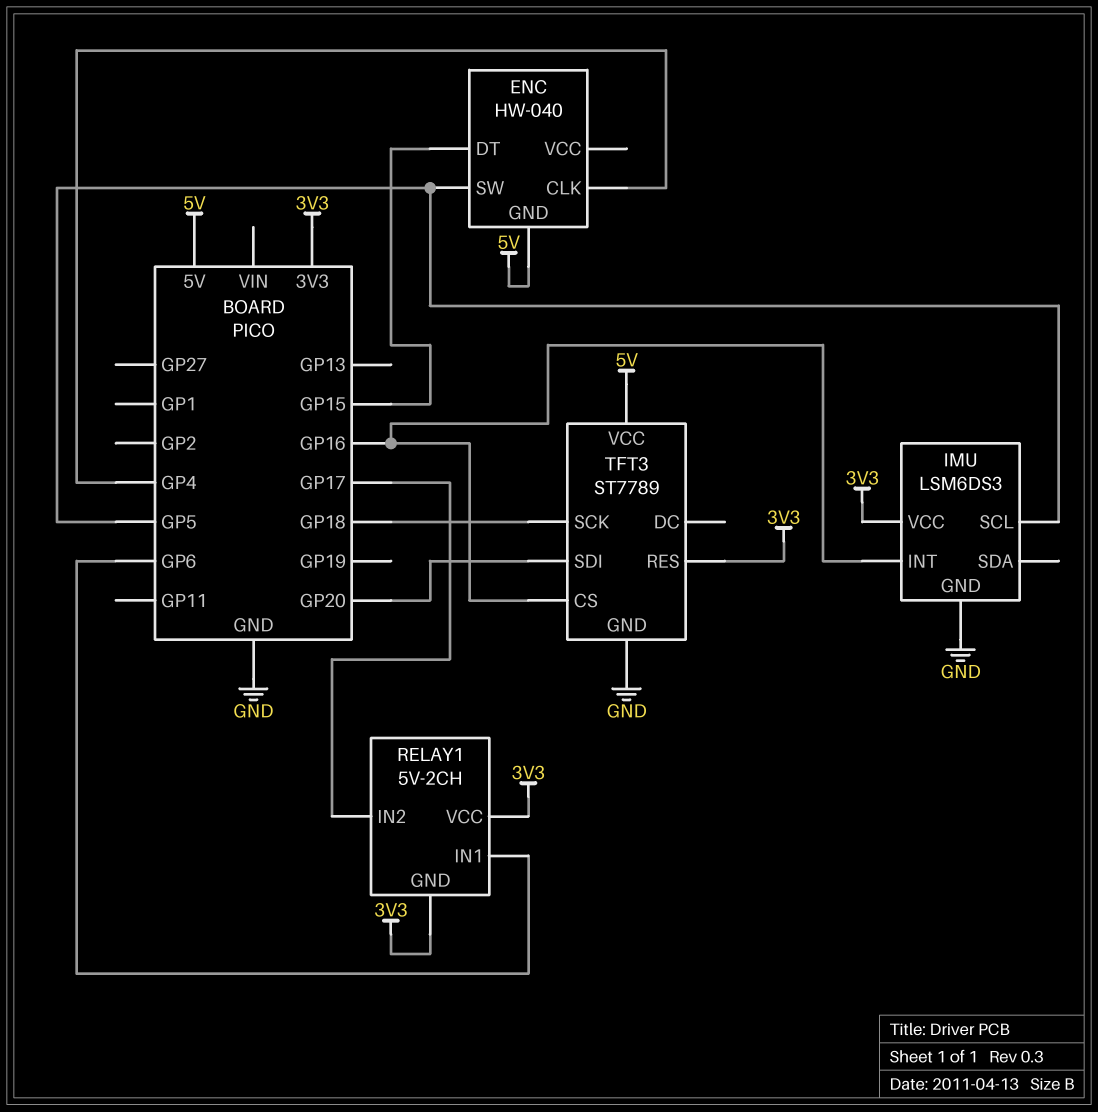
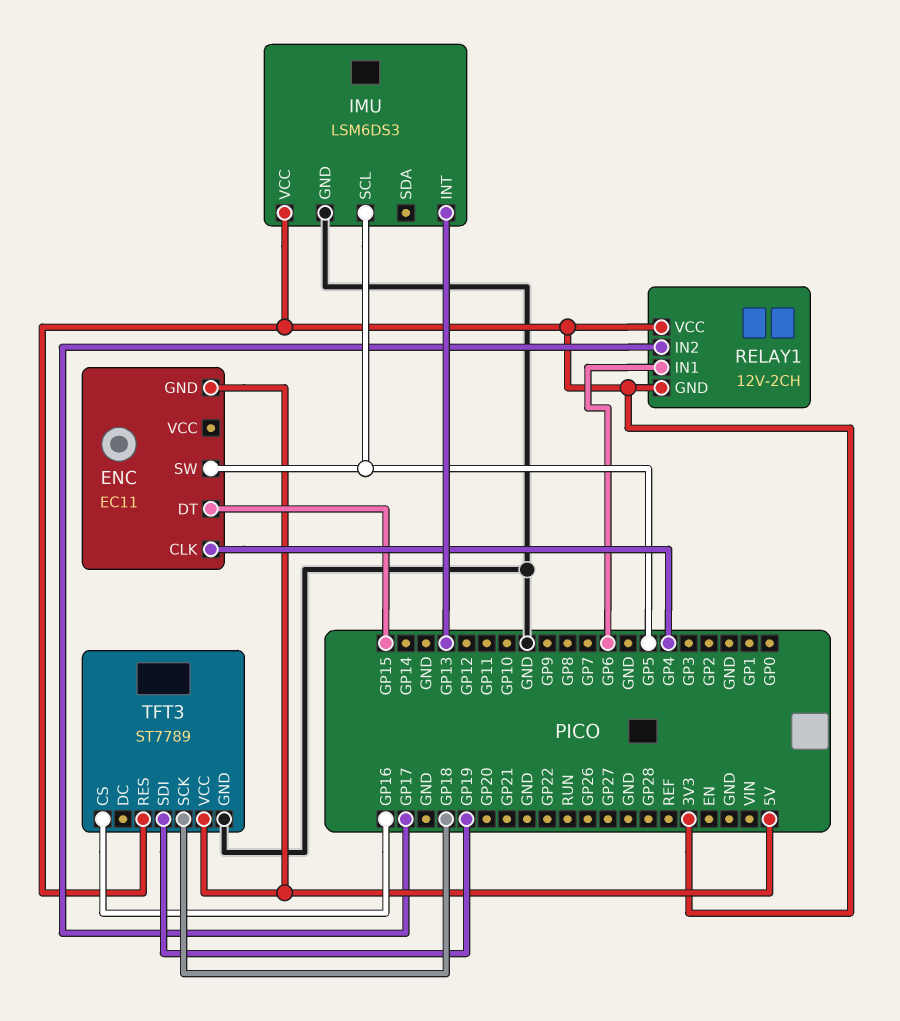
ENC: HW-040 -> EC11
IMU pin INT: GP16 -> GP13
RELAY1: 5V-2CH -> 12V-2CH
TFT3 pin SDI: GP20 -> GP19

